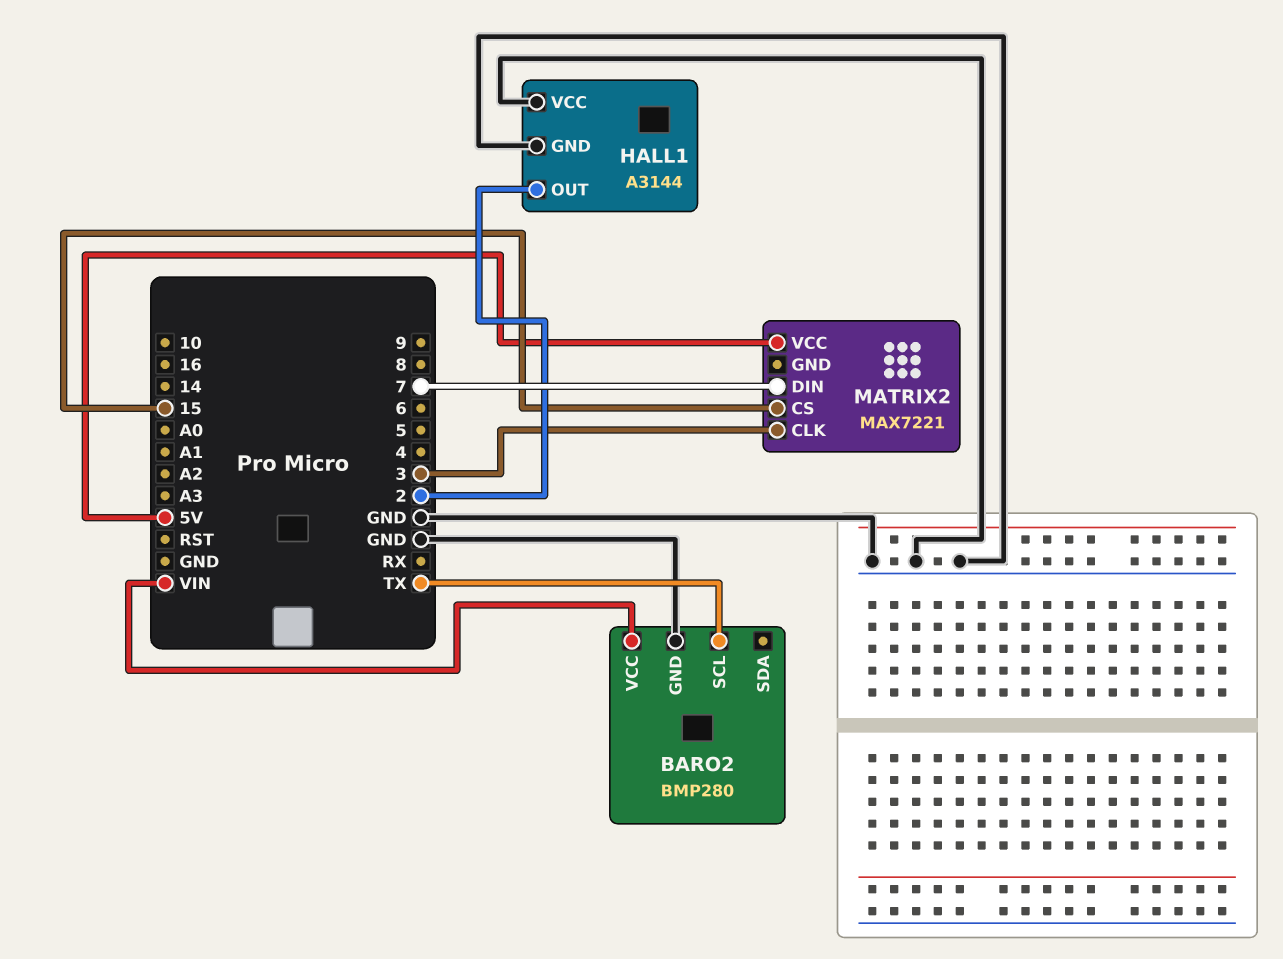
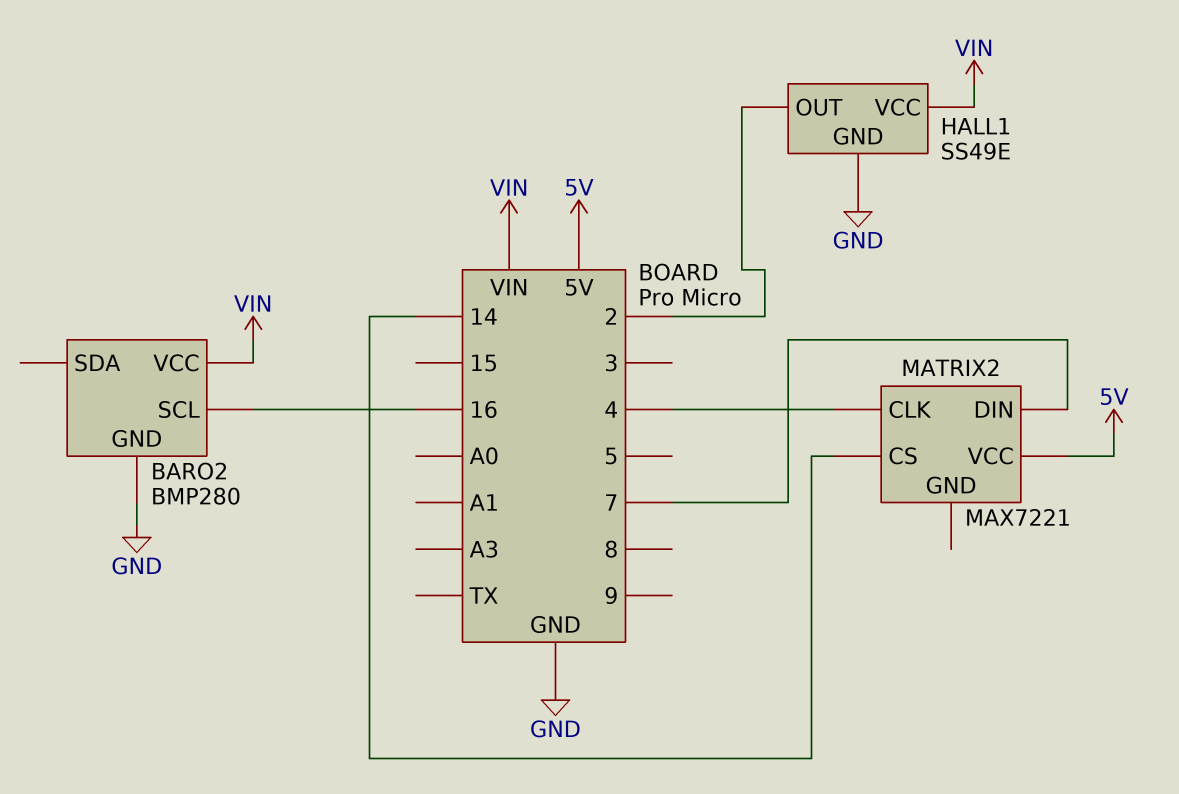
BARO2 pin SCL: TX -> 16
HALL1: A3144 -> SS49E
HALL1 pin VCC: GND -> VIN
MATRIX2 pin CLK: 3 -> 4
MATRIX2 pin CS: 15 -> 14

